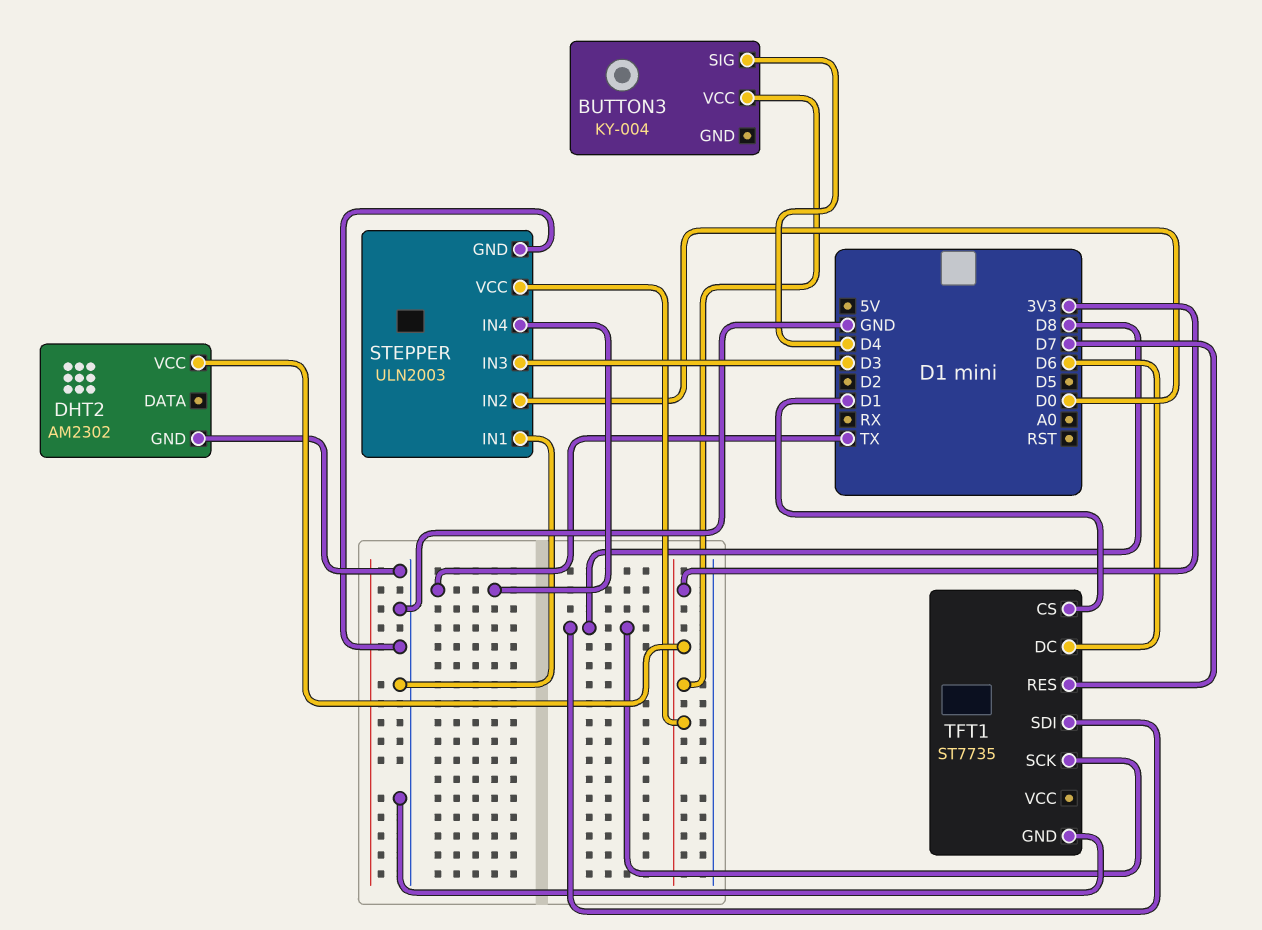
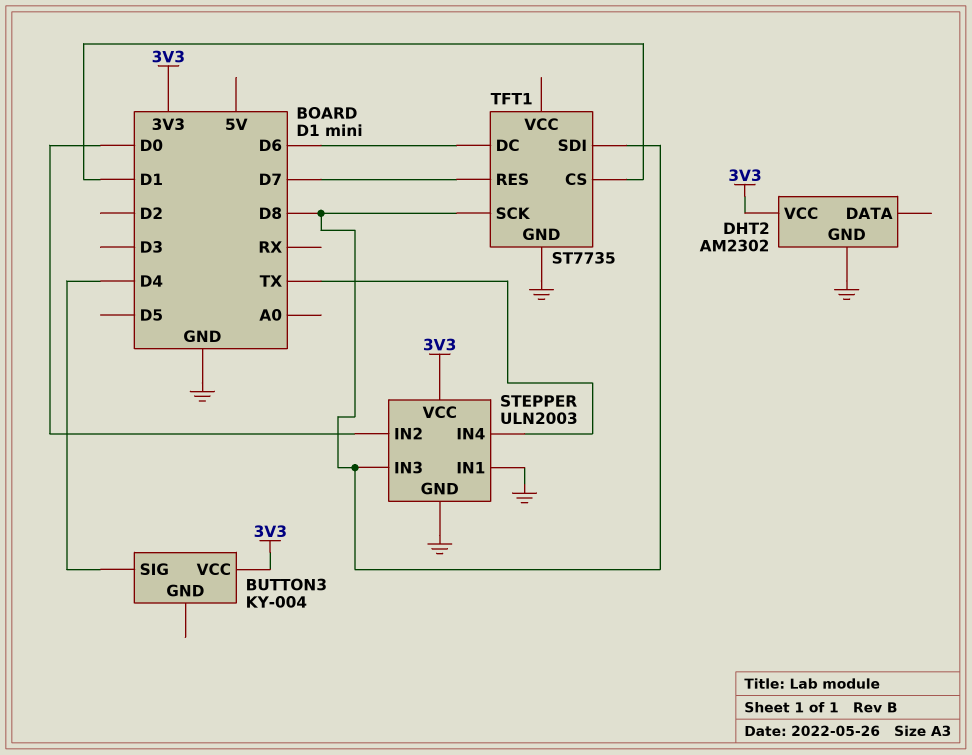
STEPPER pin IN3: D3 -> D8

